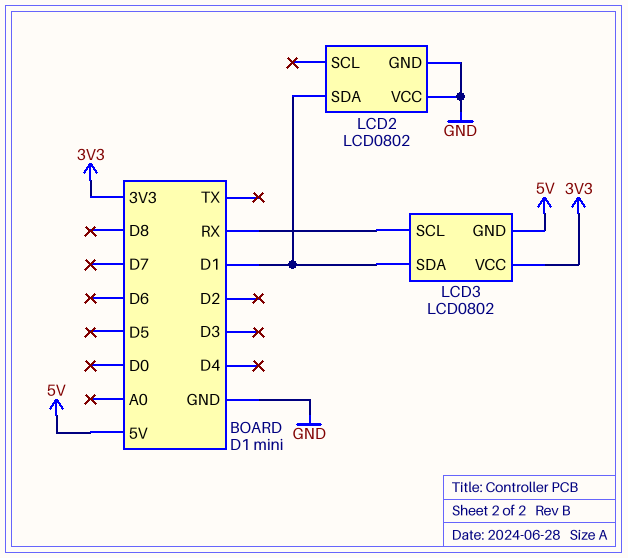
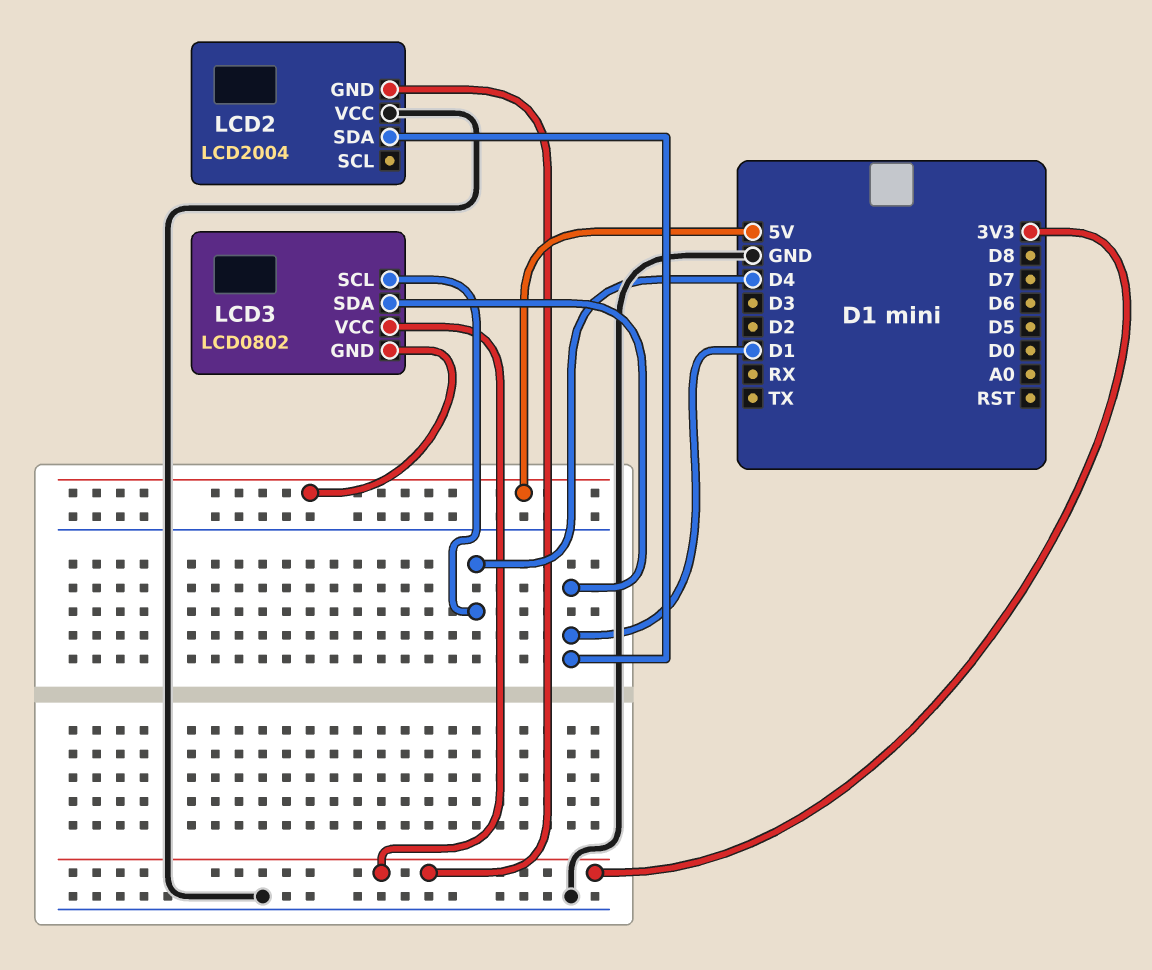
LCD2: LCD0802 -> LCD2004
LCD2 pin GND: GND -> 3V3
LCD3 pin SCL: RX -> D4

